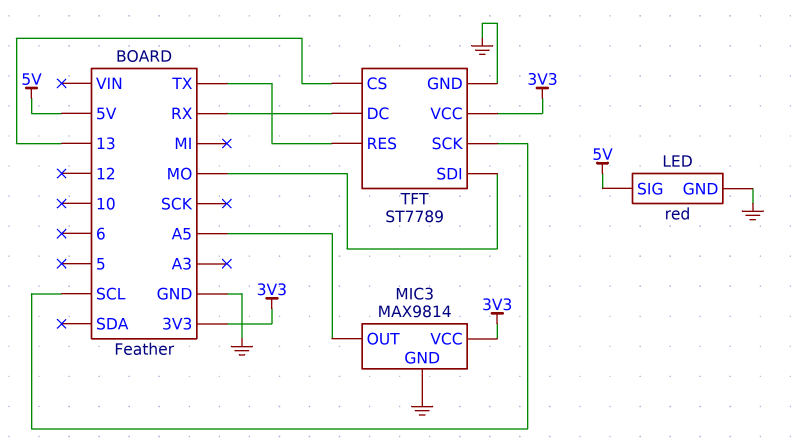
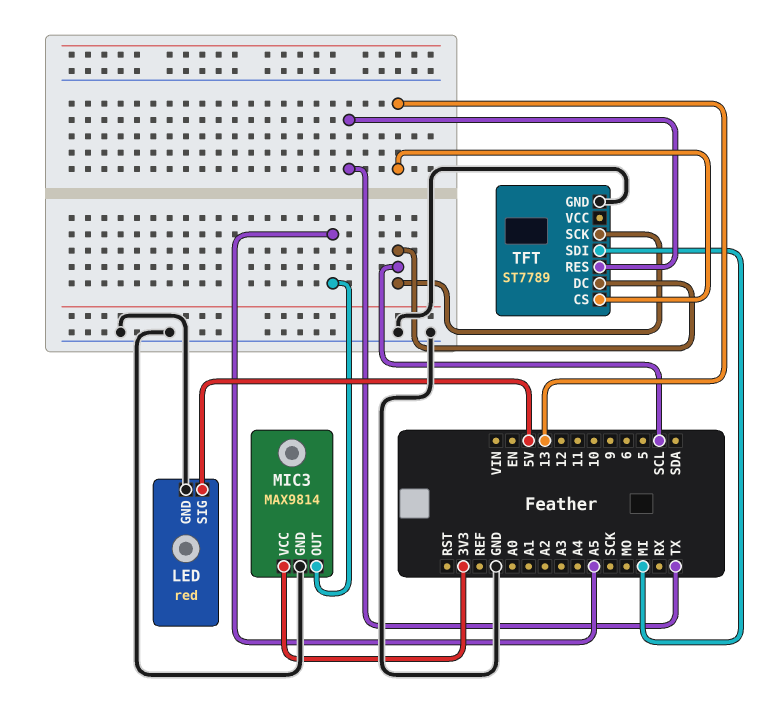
TFT pin DC: RX -> SCL
TFT pin SDI: MO -> MI
TFT pin VCC: 3V3 -> none

